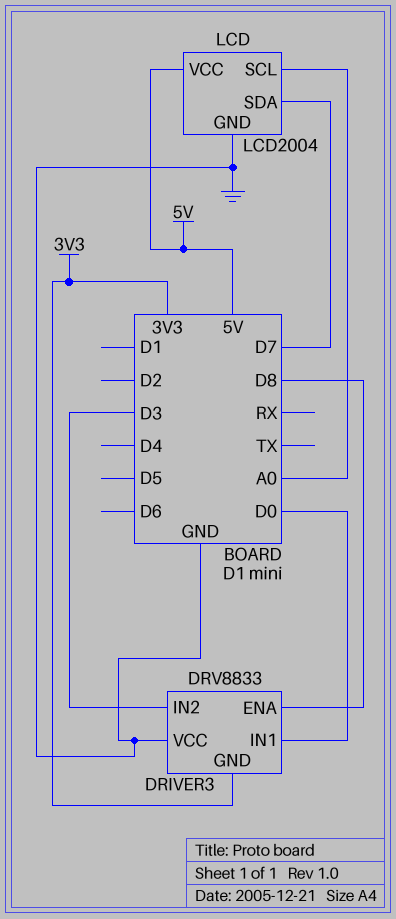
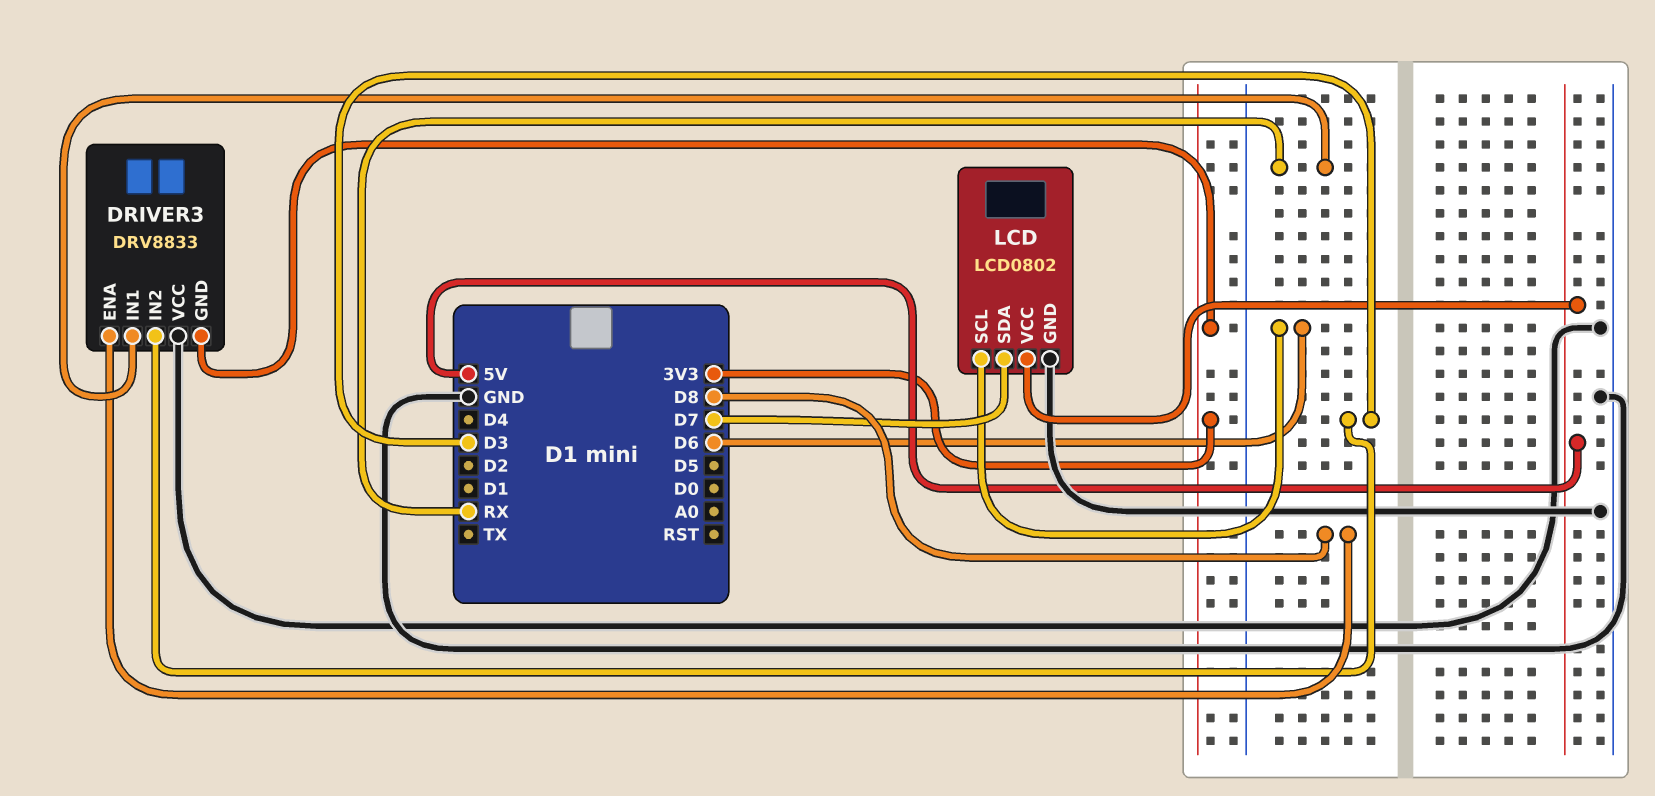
DRIVER3 pin IN1: D0 -> RX
LCD: LCD2004 -> LCD0802
LCD pin SCL: A0 -> D6

